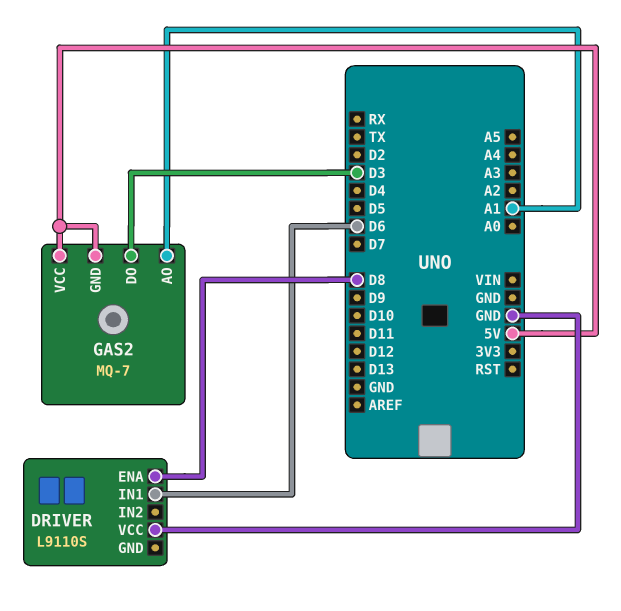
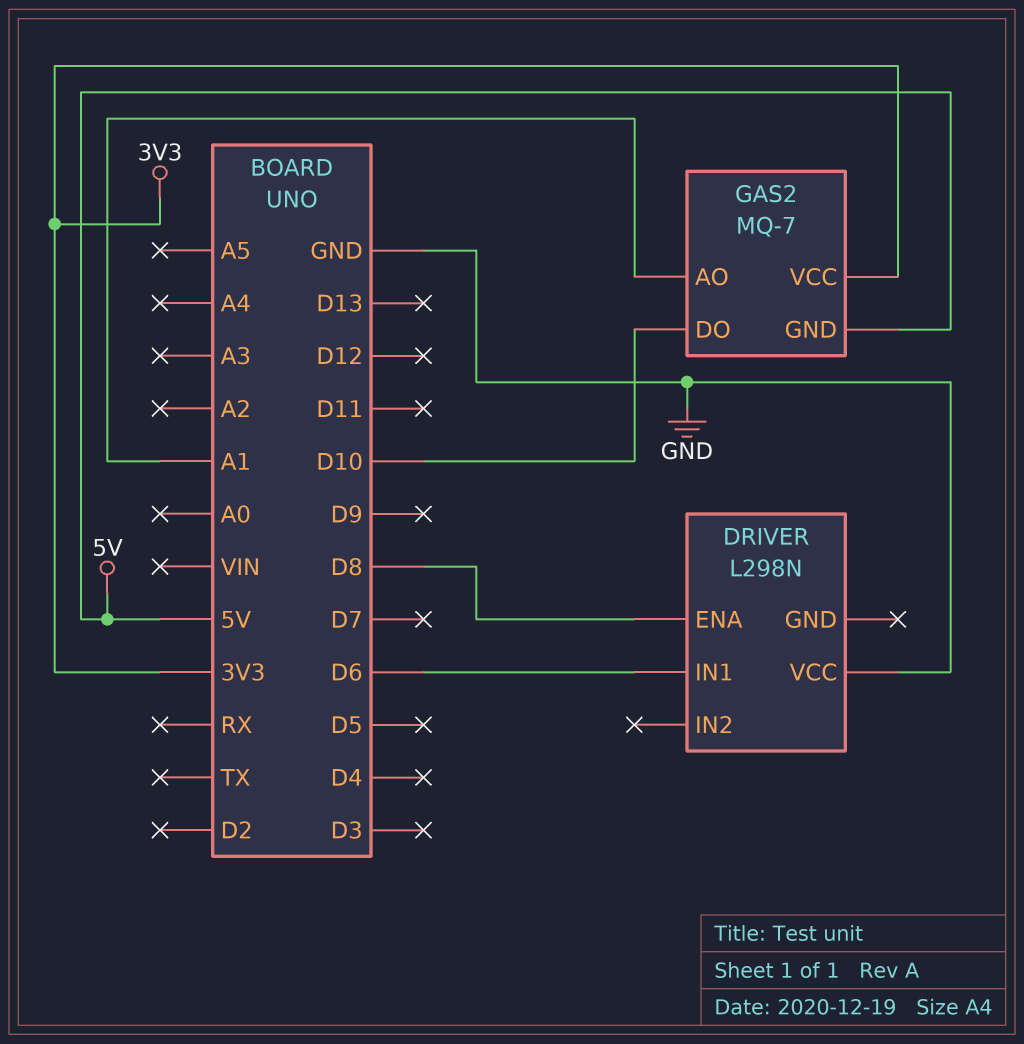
DRIVER: L9110S -> L298N
GAS2 pin DO: D3 -> D10
GAS2 pin VCC: 5V -> 3V3

